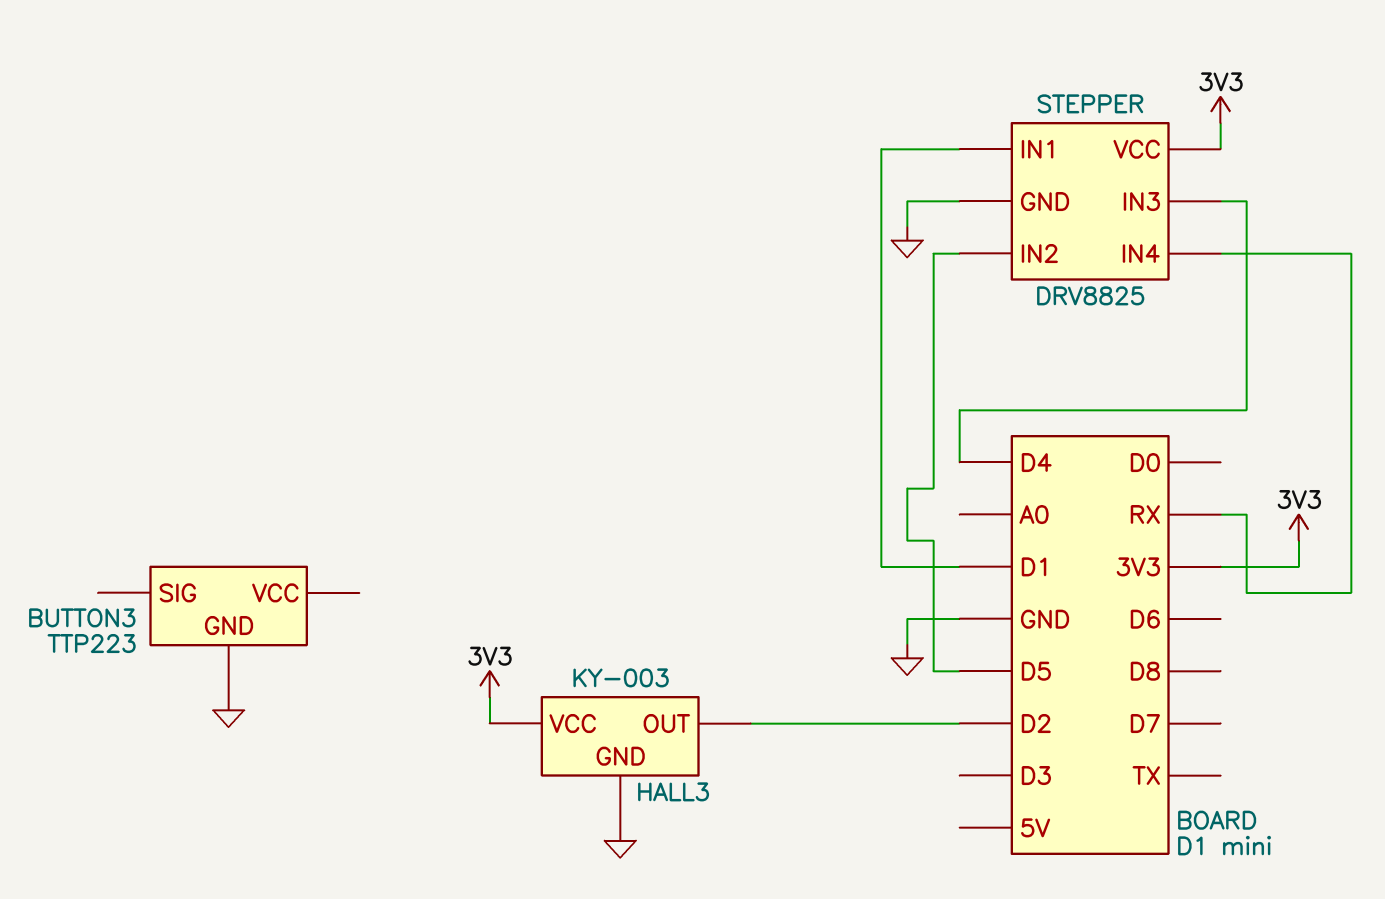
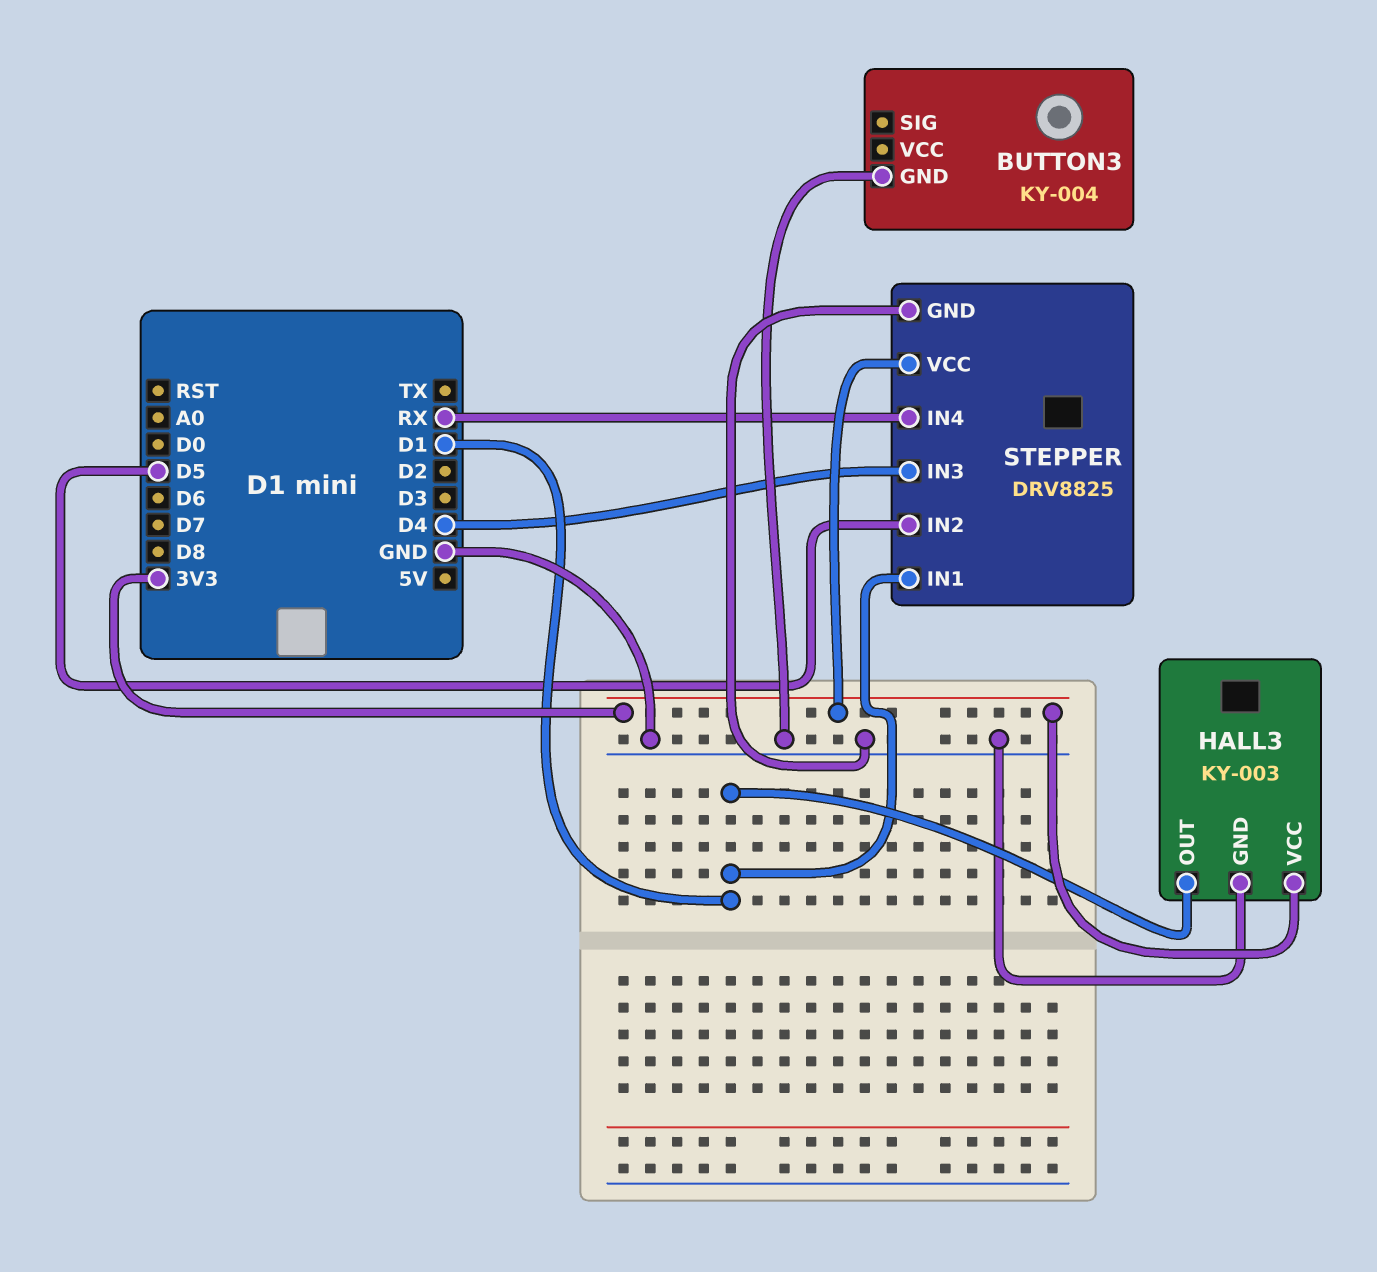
BUTTON3: TTP223 -> KY-004
HALL3 pin OUT: D2 -> D1

